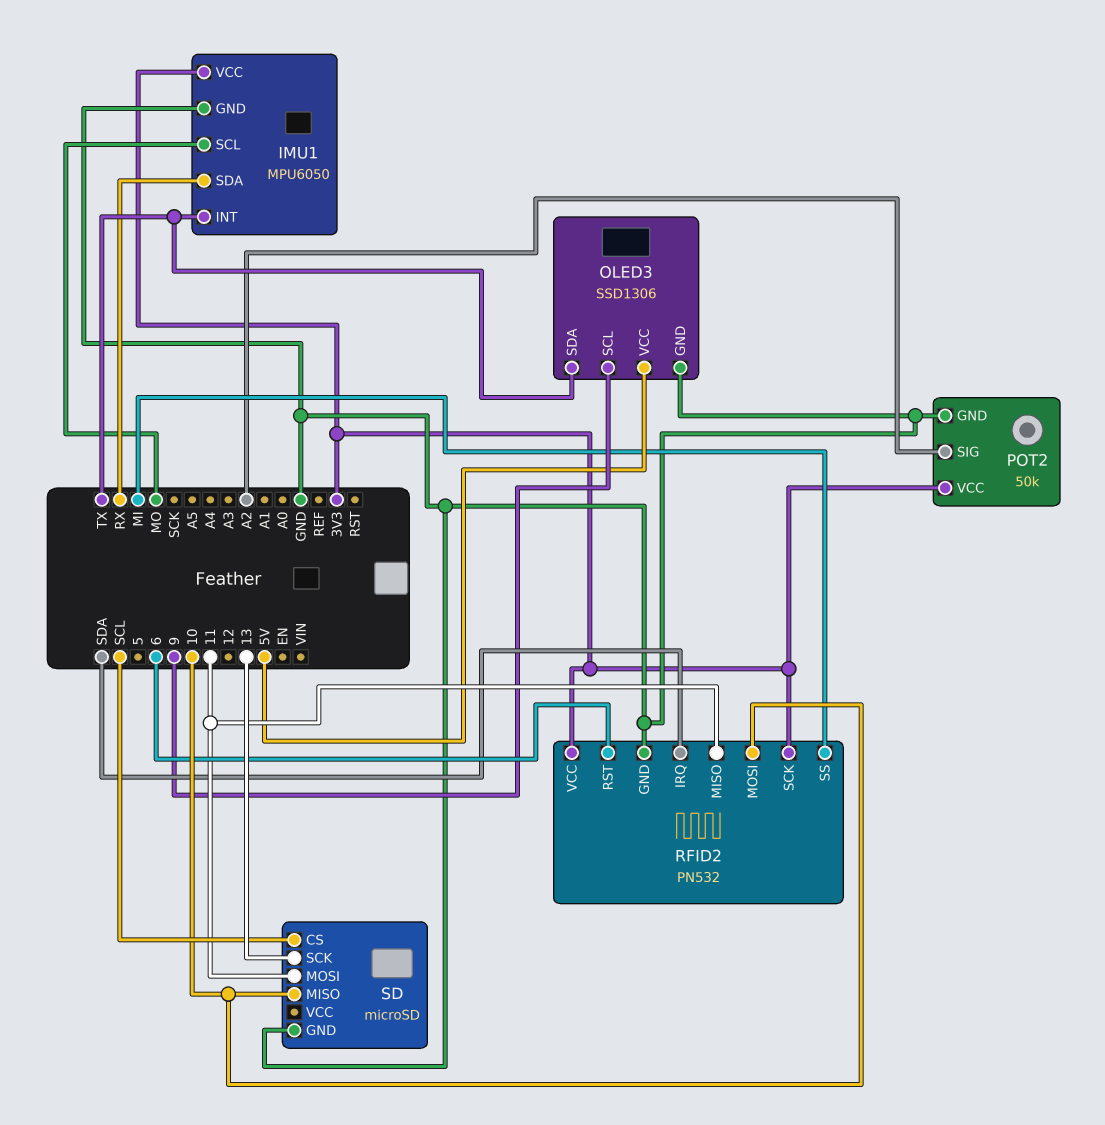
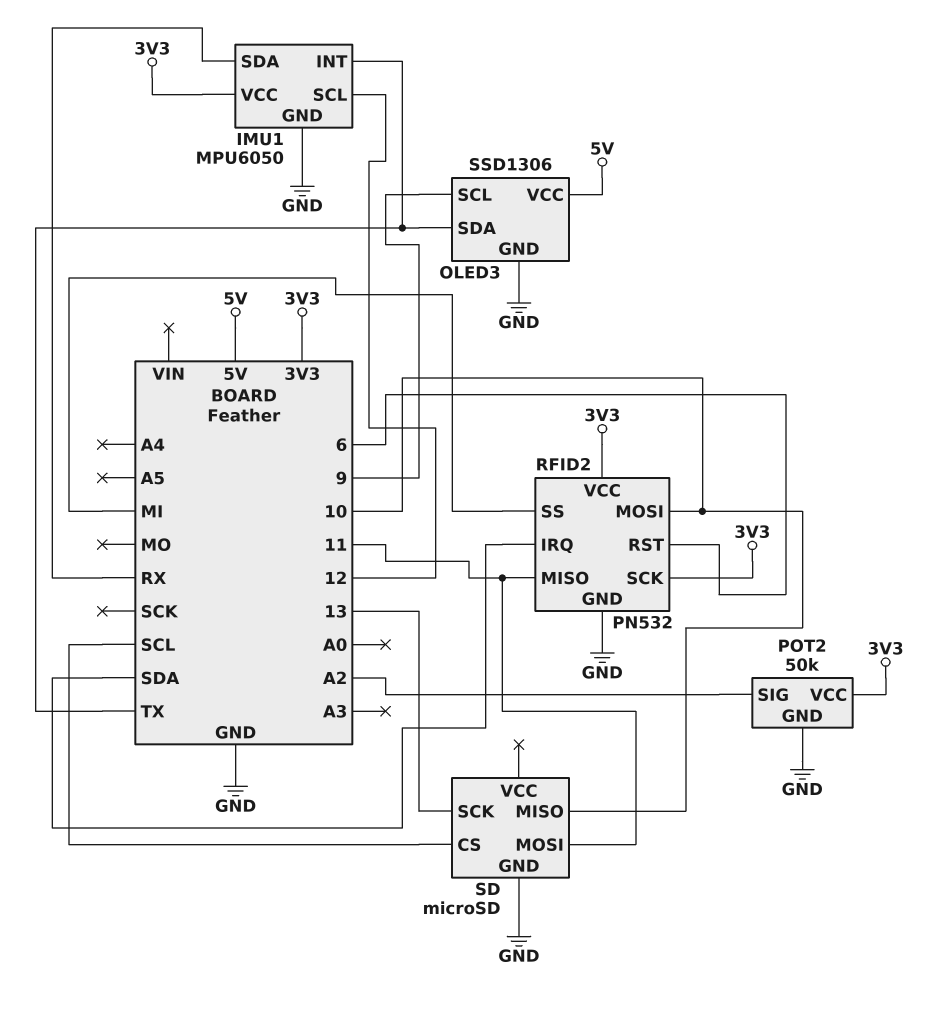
IMU1 pin SCL: MO -> 12

